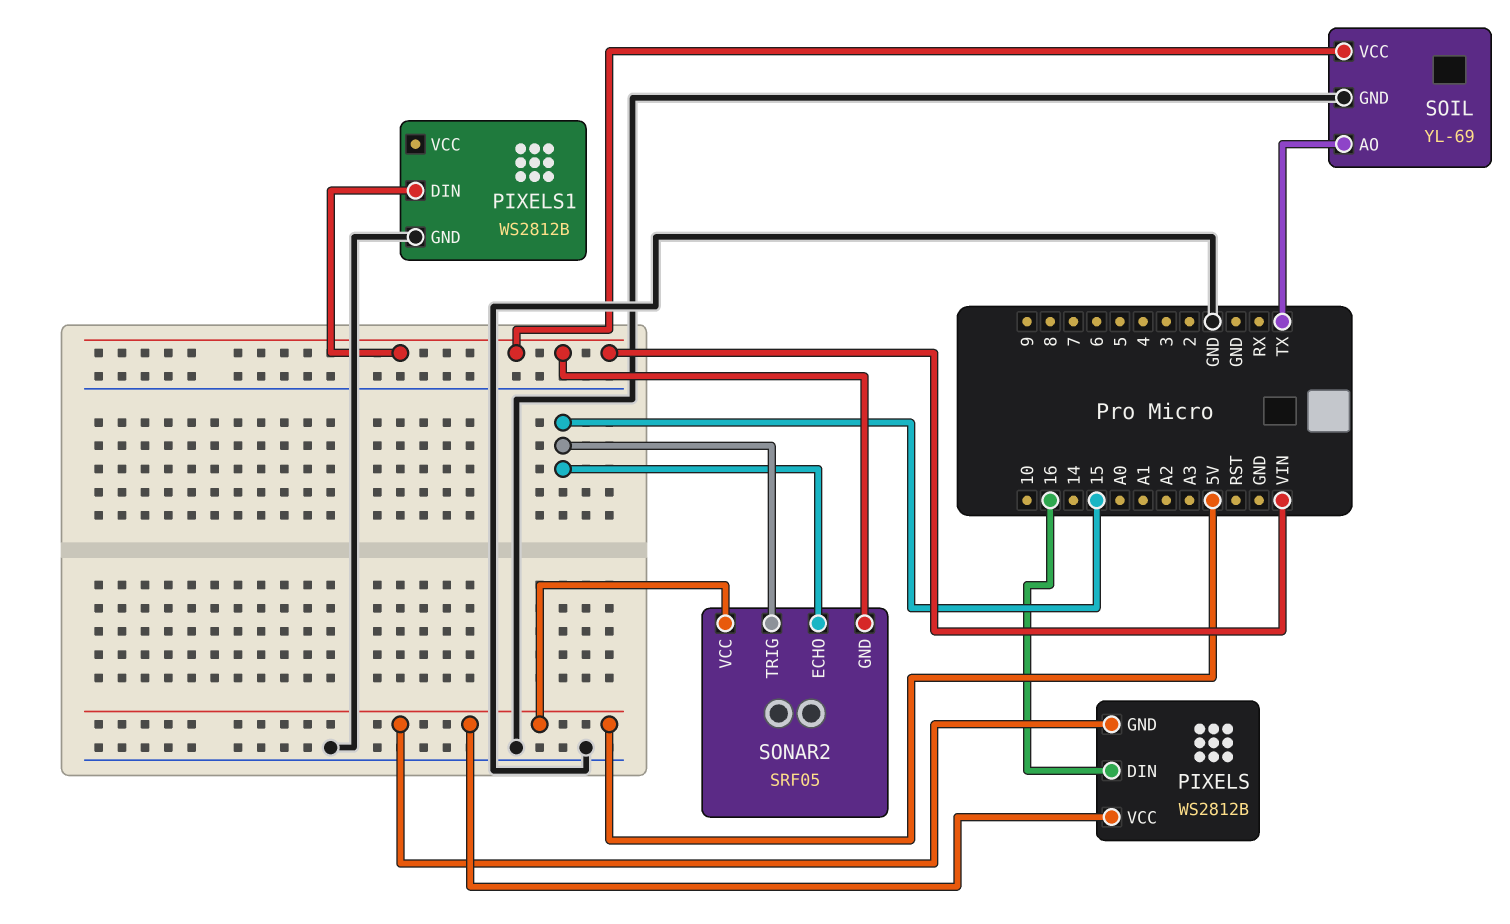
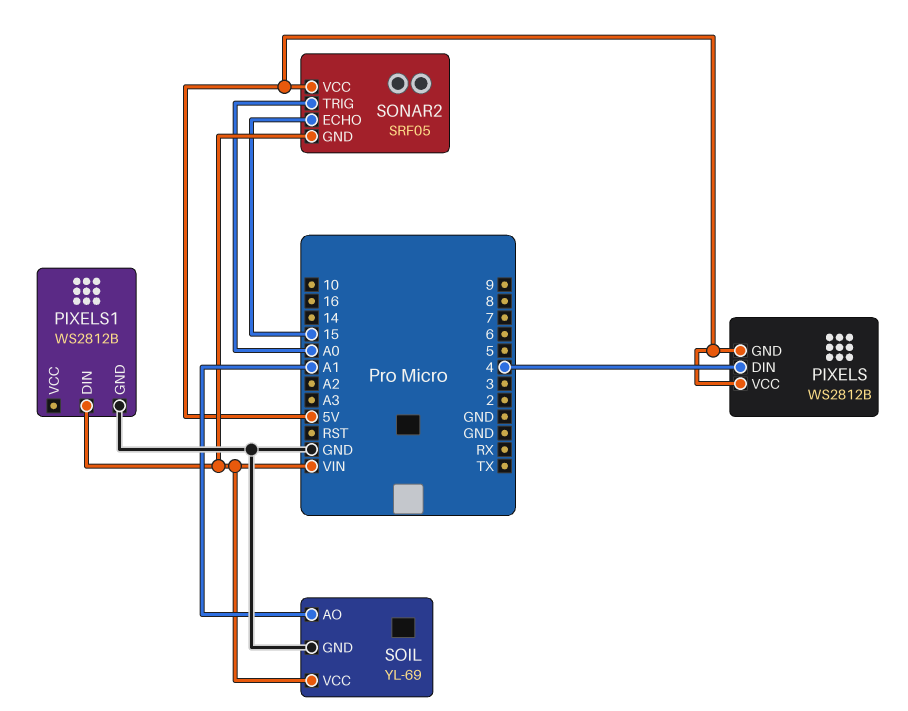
PIXELS pin DIN: 16 -> 4
SOIL pin AO: TX -> A1
SONAR2 pin TRIG: 15 -> A0

